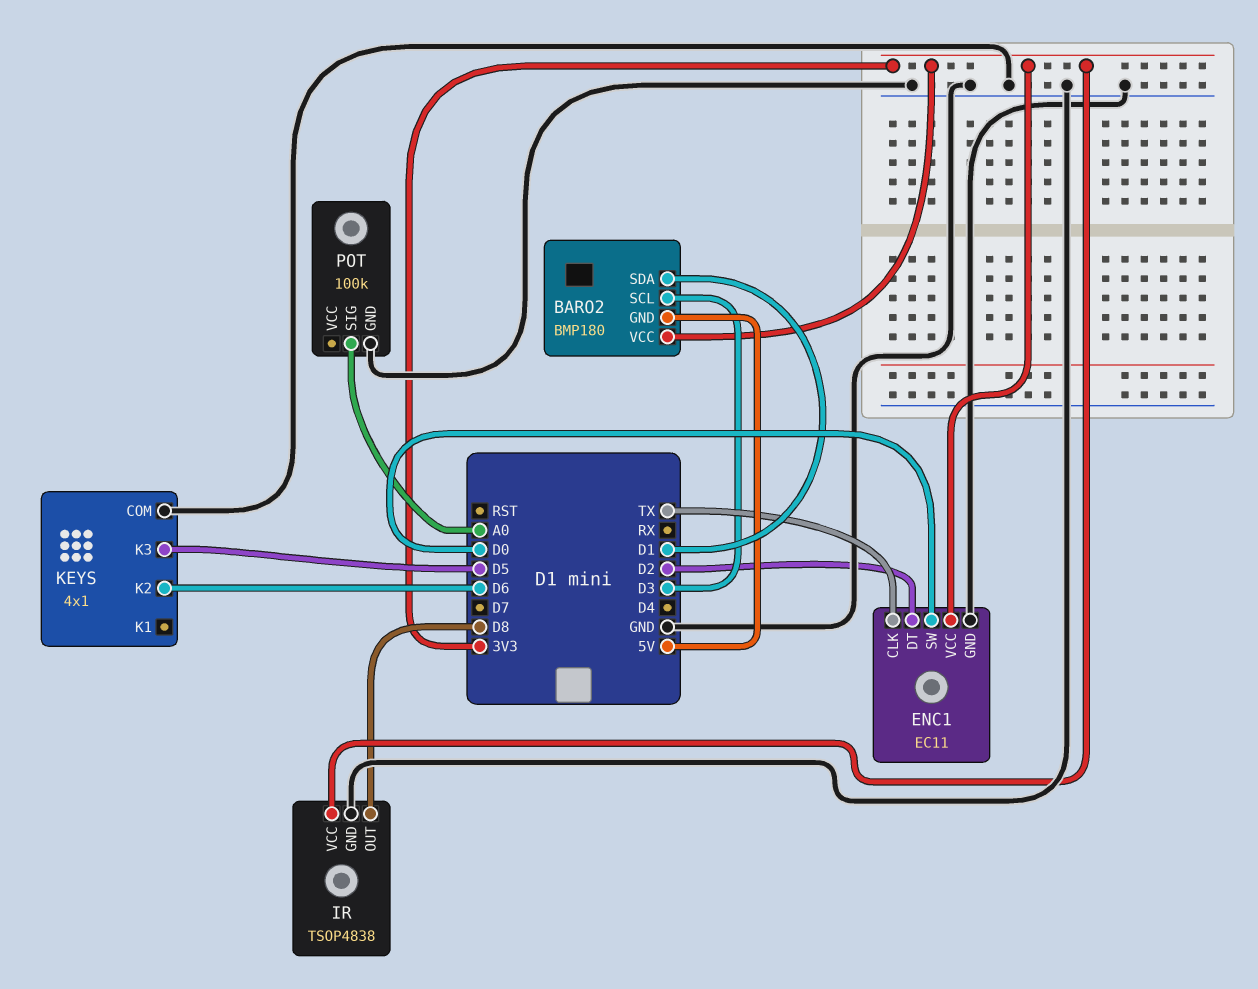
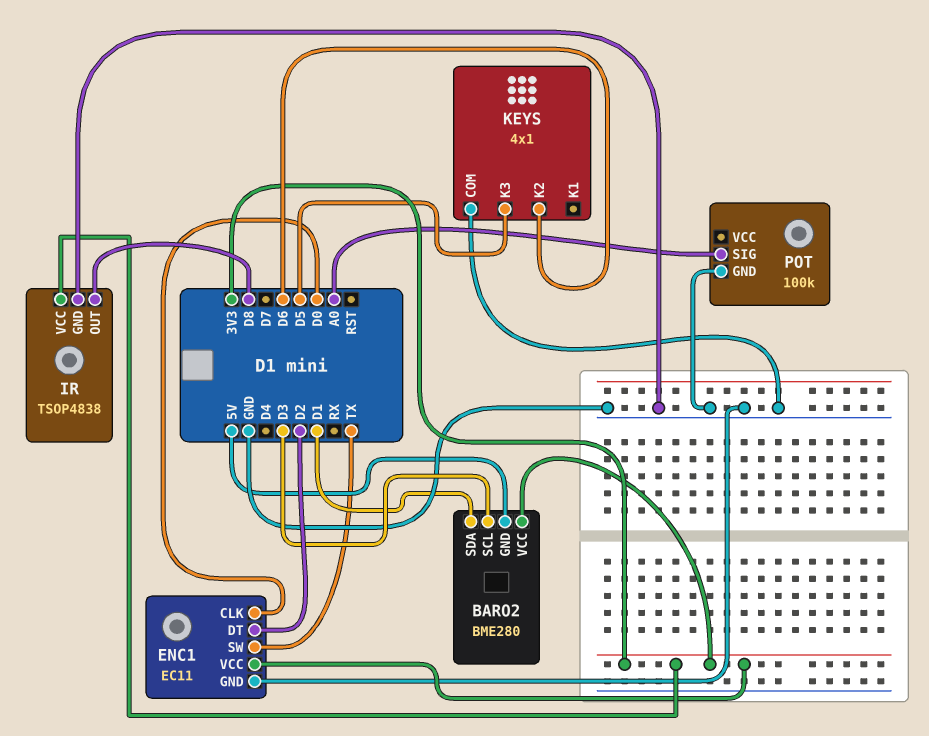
BARO2: BMP180 -> BME280
ENC1 pin CLK: TX -> D0
ENC1 pin SW: D0 -> TX

